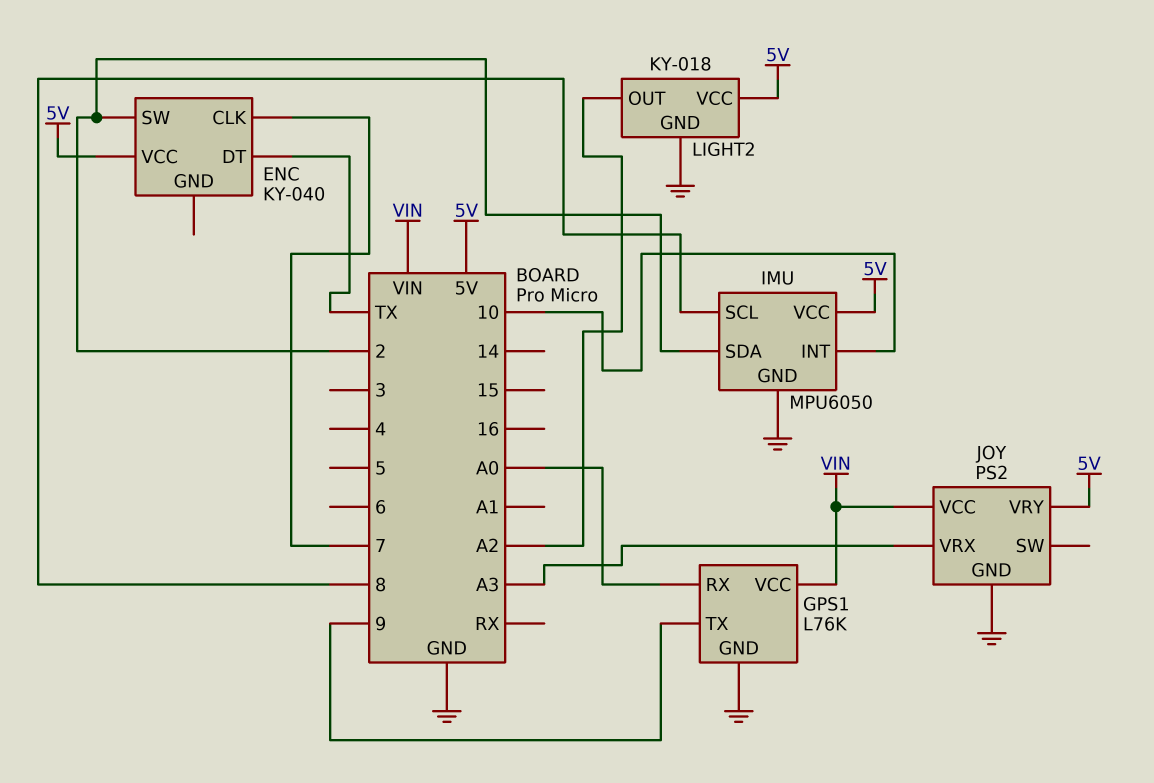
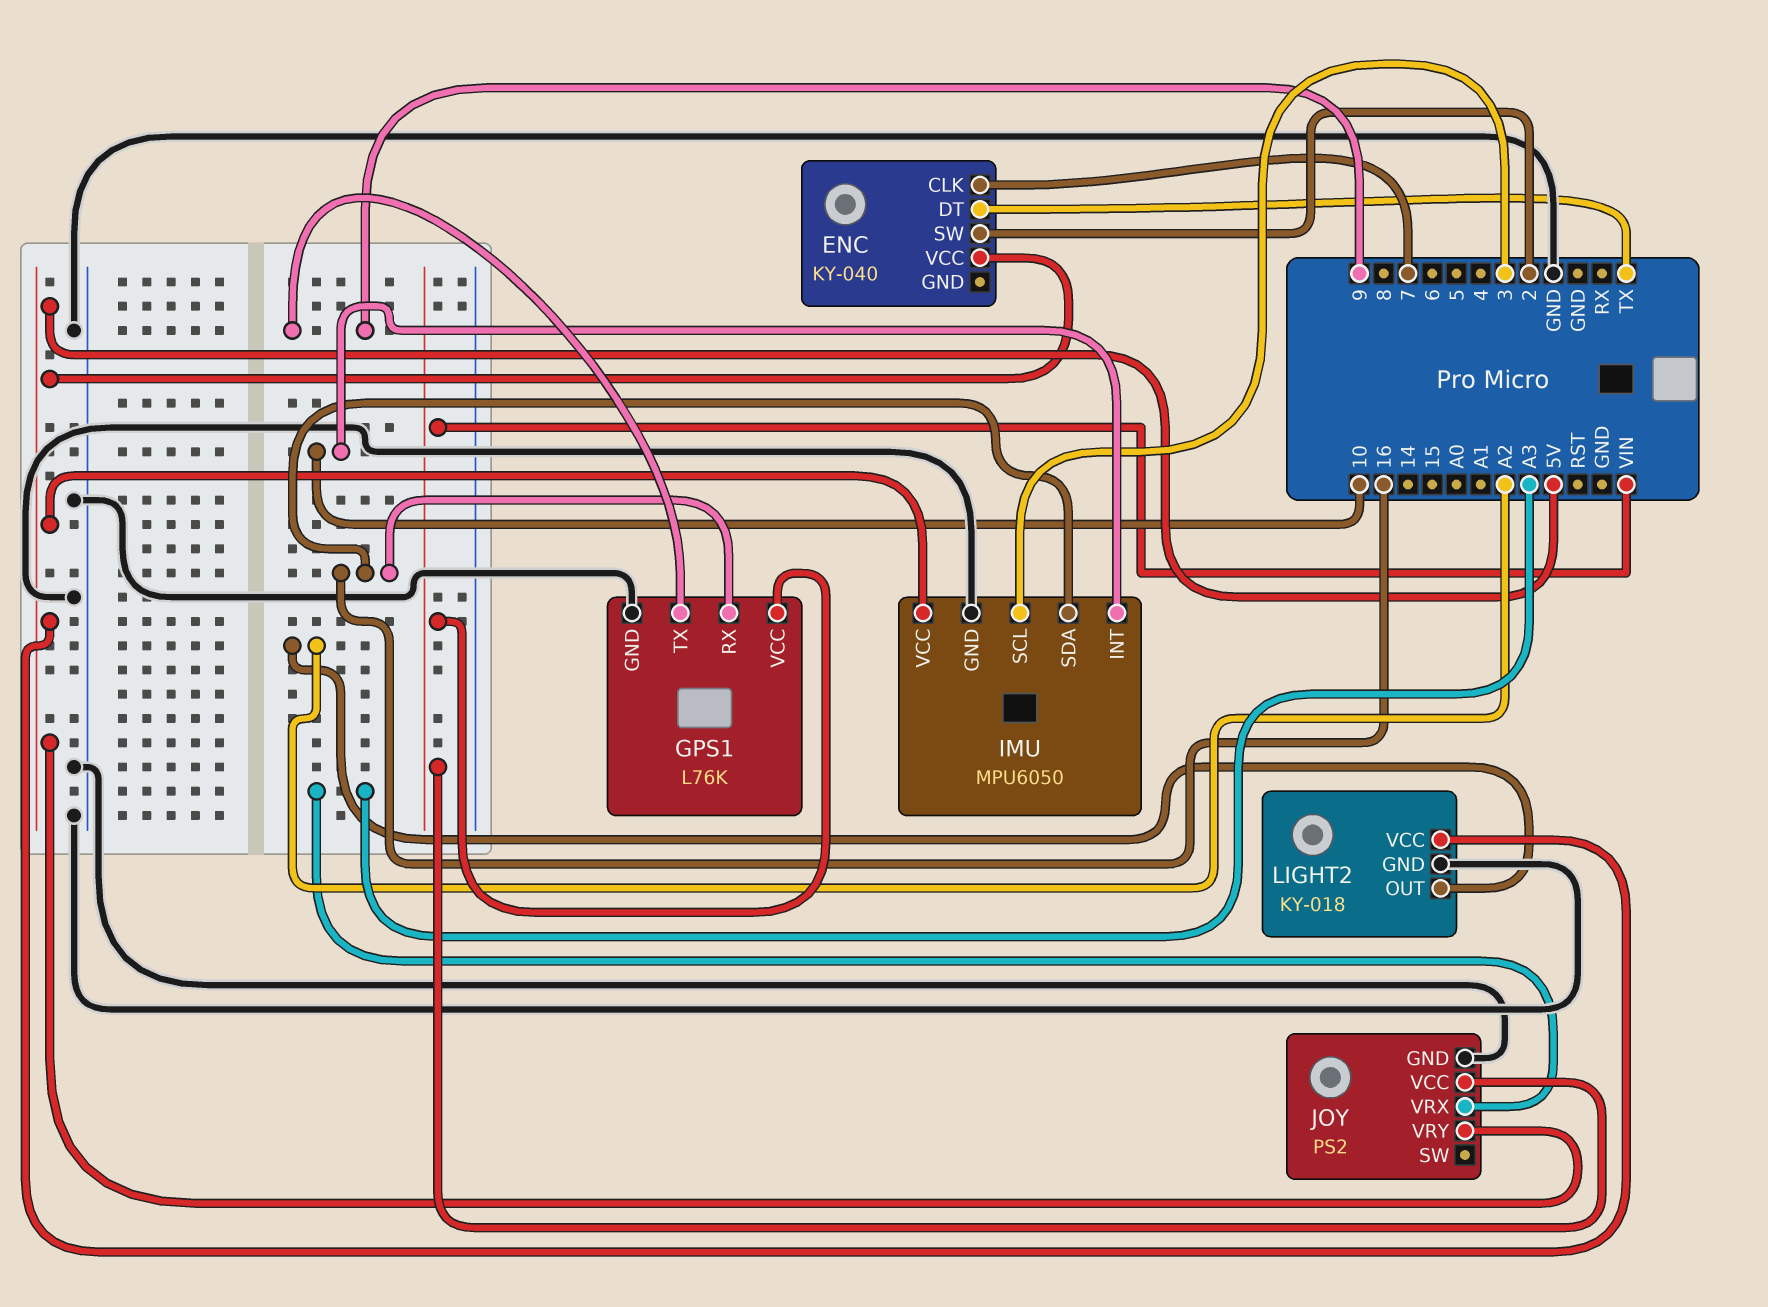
GPS1 pin RX: A0 -> 16
IMU pin SCL: 8 -> 3
IMU pin SDA: 2 -> 16

